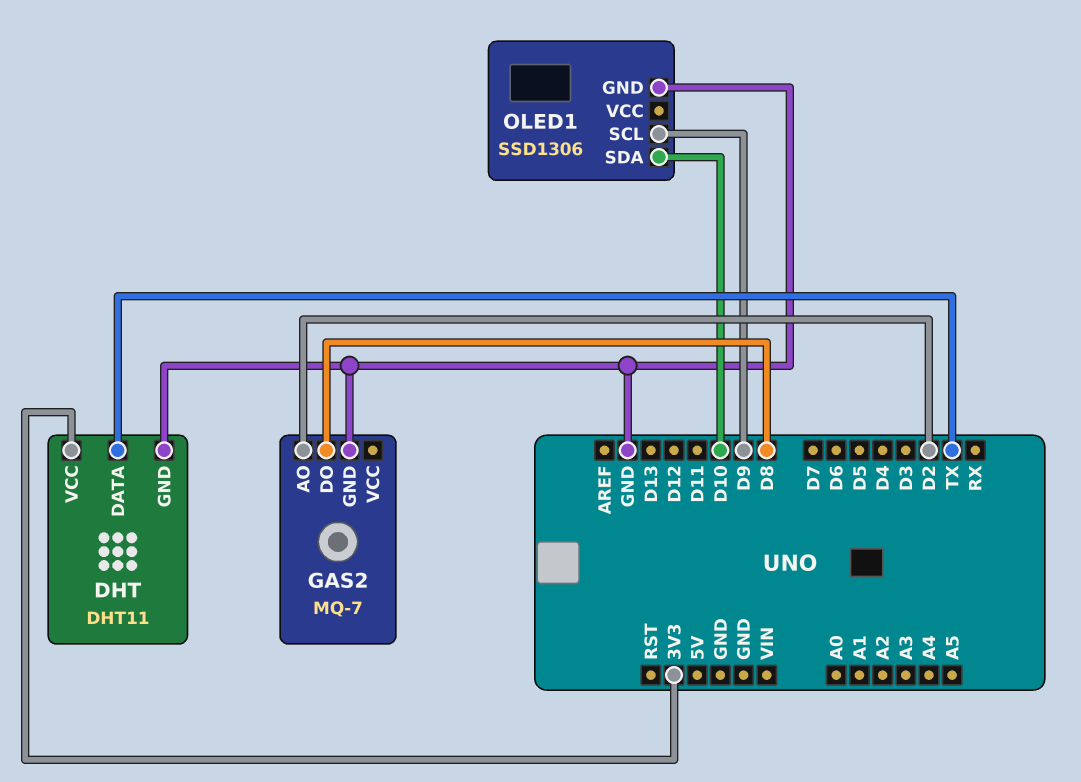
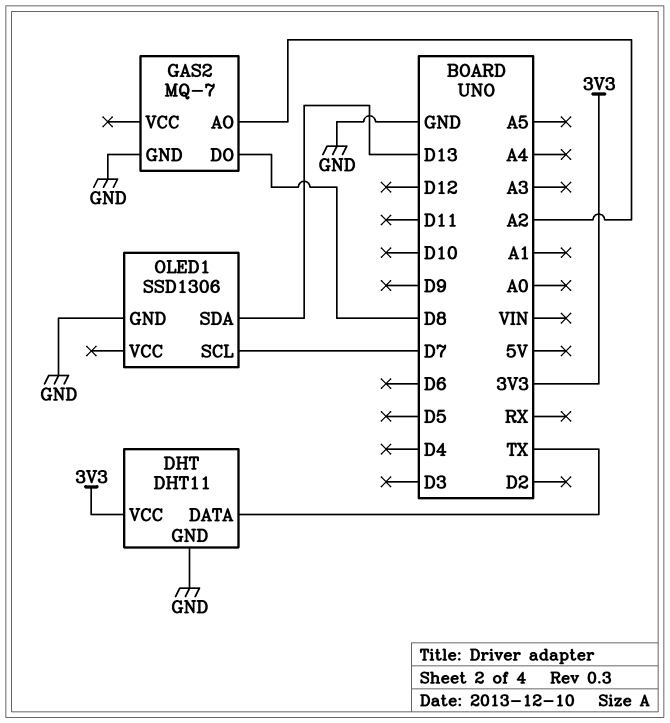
GAS2 pin AO: D2 -> A2
OLED1 pin SCL: D9 -> D7
OLED1 pin SDA: D10 -> D13

